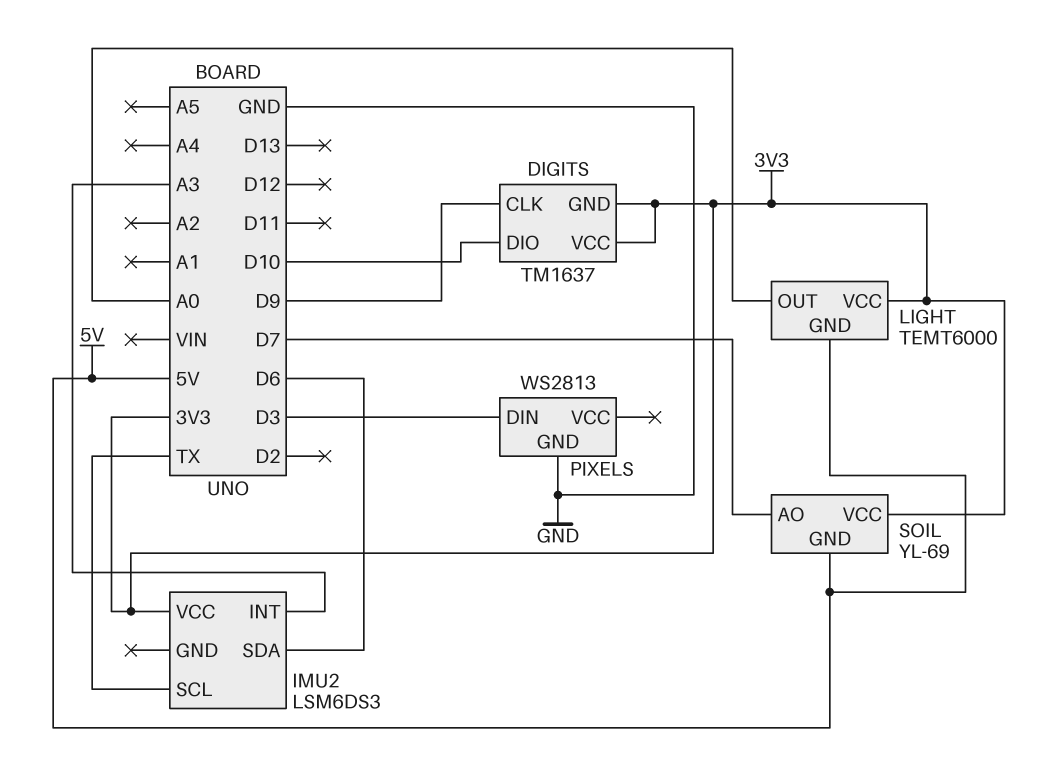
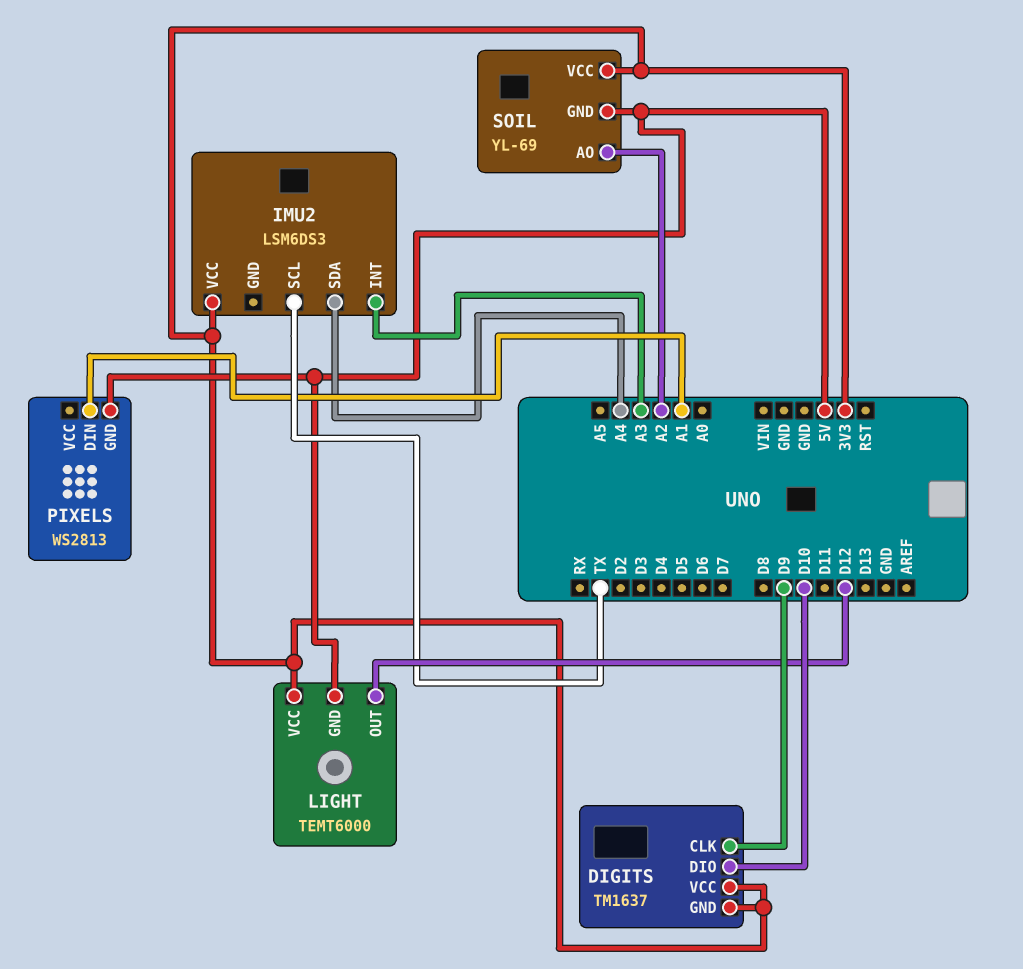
IMU2 pin SDA: D6 -> A4
LIGHT pin OUT: A0 -> D12
PIXELS pin DIN: D3 -> A1
PIXELS pin GND: GND -> 5V
SOIL pin AO: D7 -> A2

